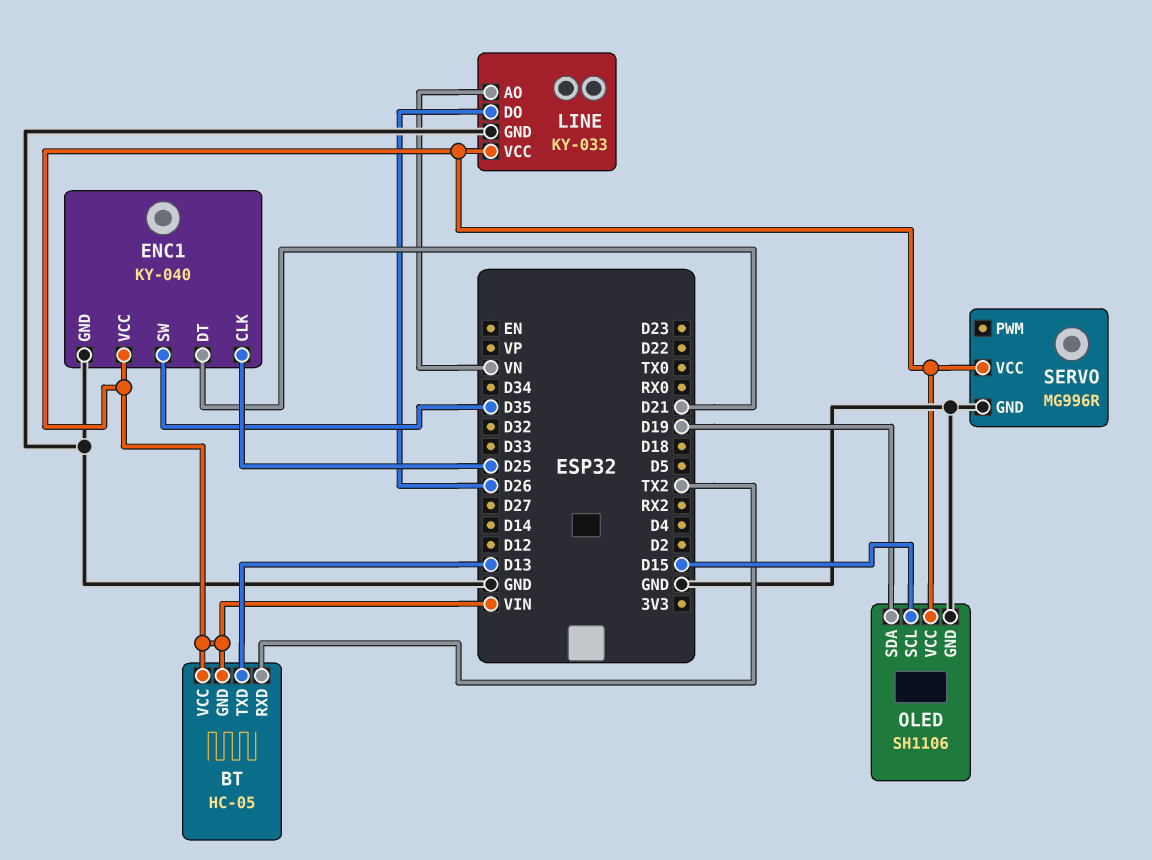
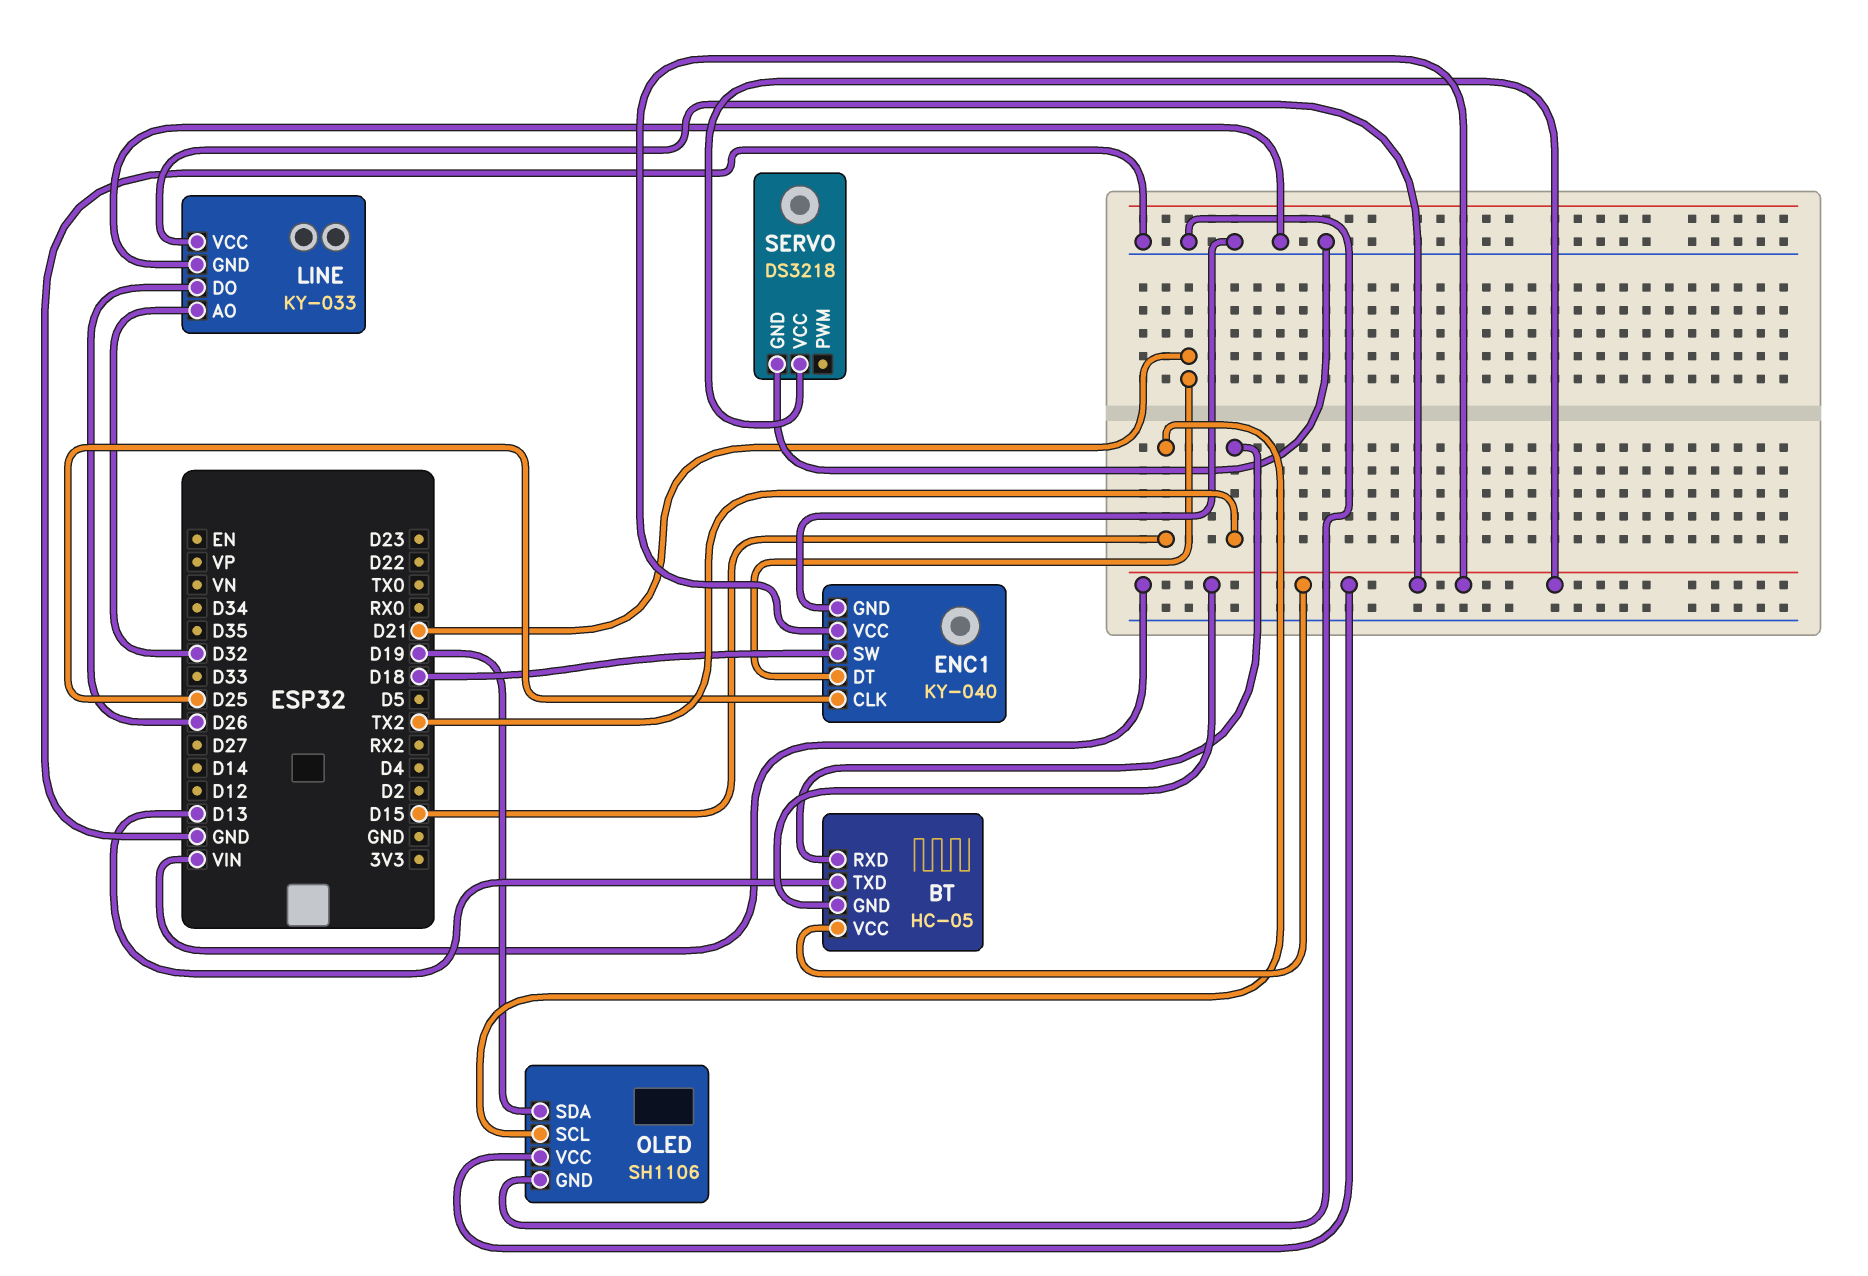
ENC1 pin SW: D35 -> D18
LINE pin AO: VN -> D32
SERVO: MG996R -> DS3218

